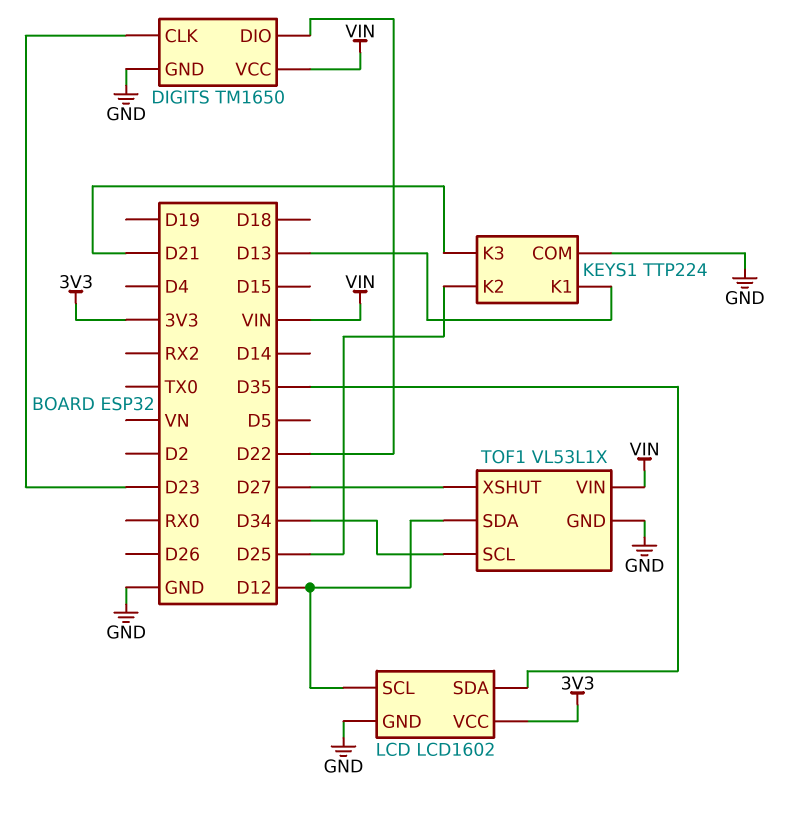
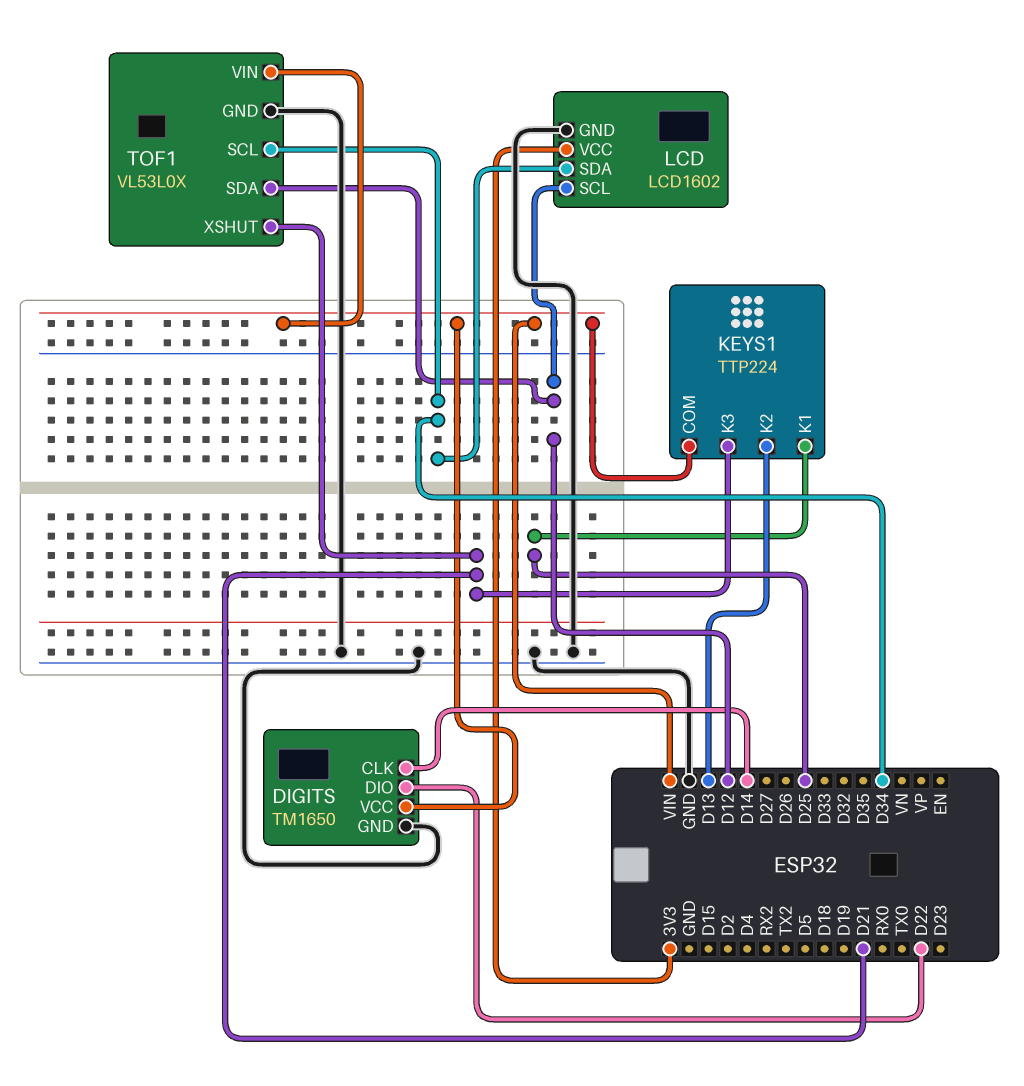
DIGITS pin CLK: D23 -> D14
KEYS1 pin COM: GND -> VIN
KEYS1 pin K1: D13 -> D25
KEYS1 pin K2: D25 -> D13
LCD pin SDA: D35 -> D34
TOF1: VL53L1X -> VL53L0X
TOF1 pin XSHUT: D27 -> D21

